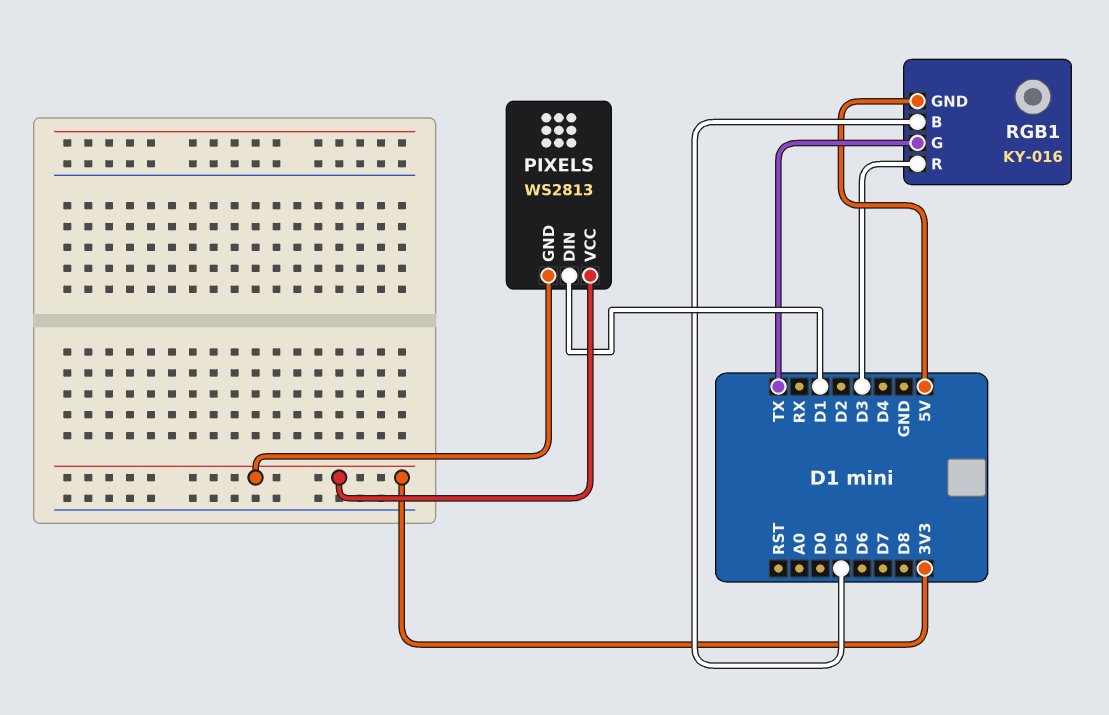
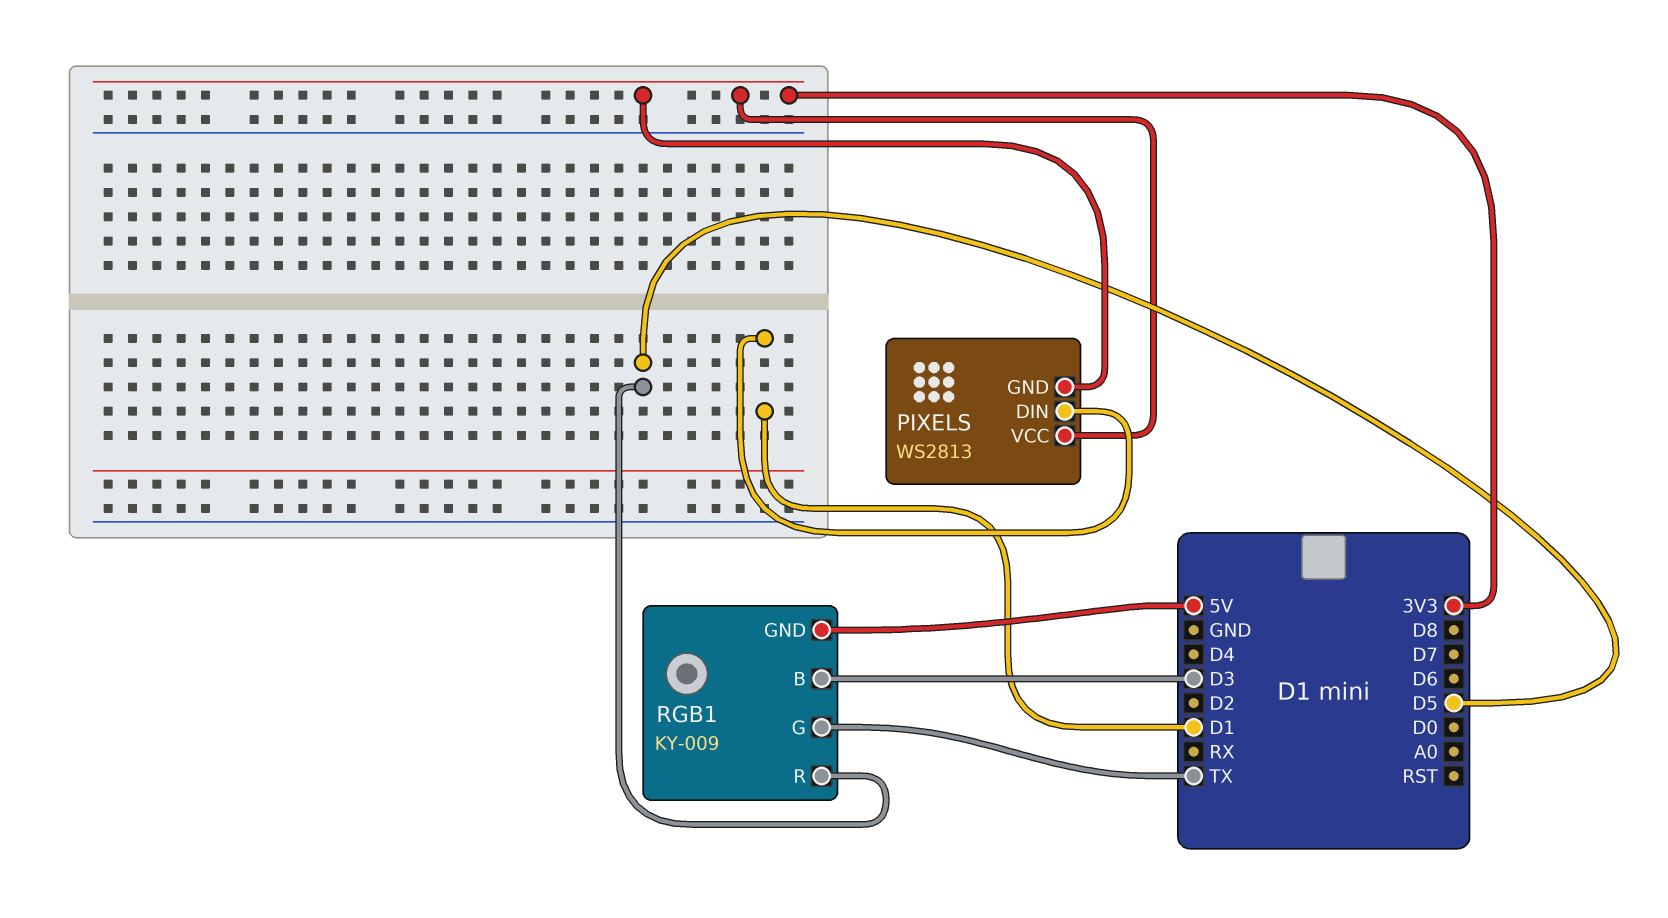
RGB1: KY-016 -> KY-009
RGB1 pin B: D5 -> D3
RGB1 pin R: D3 -> D5

